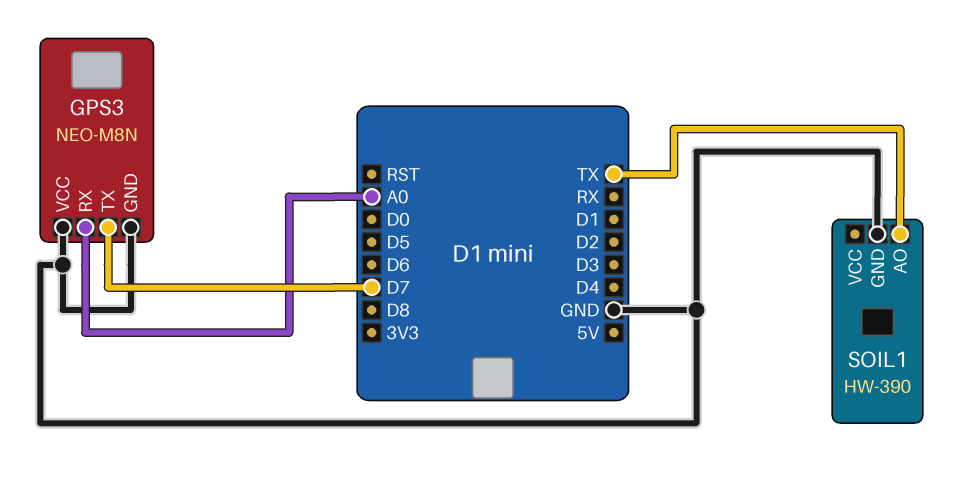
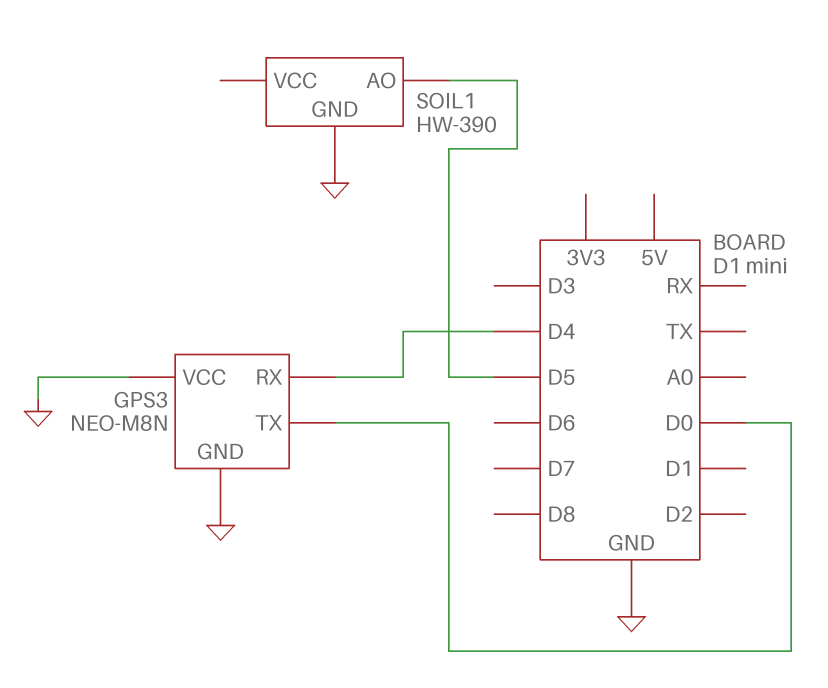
GPS3 pin RX: A0 -> D4
GPS3 pin TX: D7 -> D0
SOIL1 pin AO: TX -> D5

